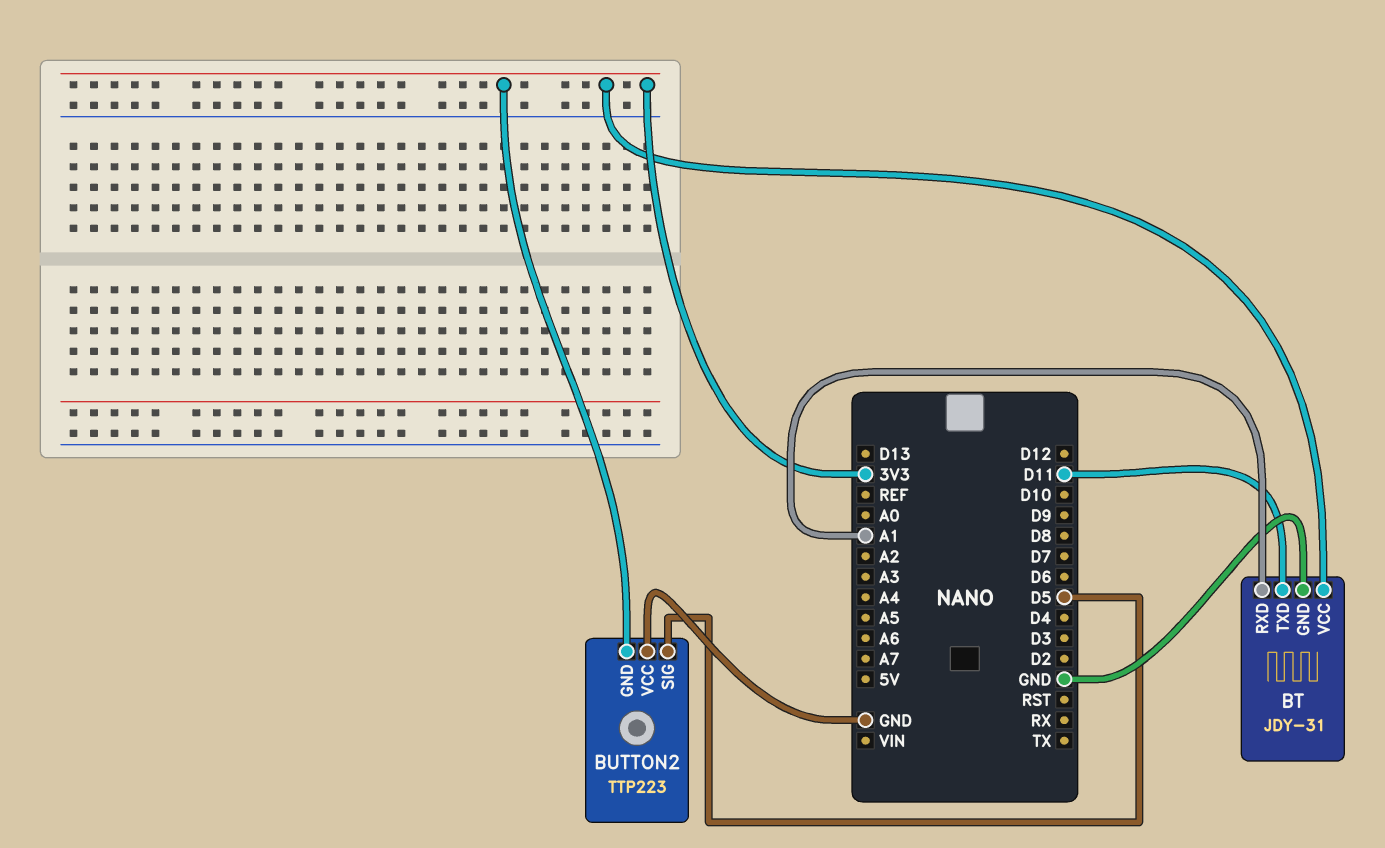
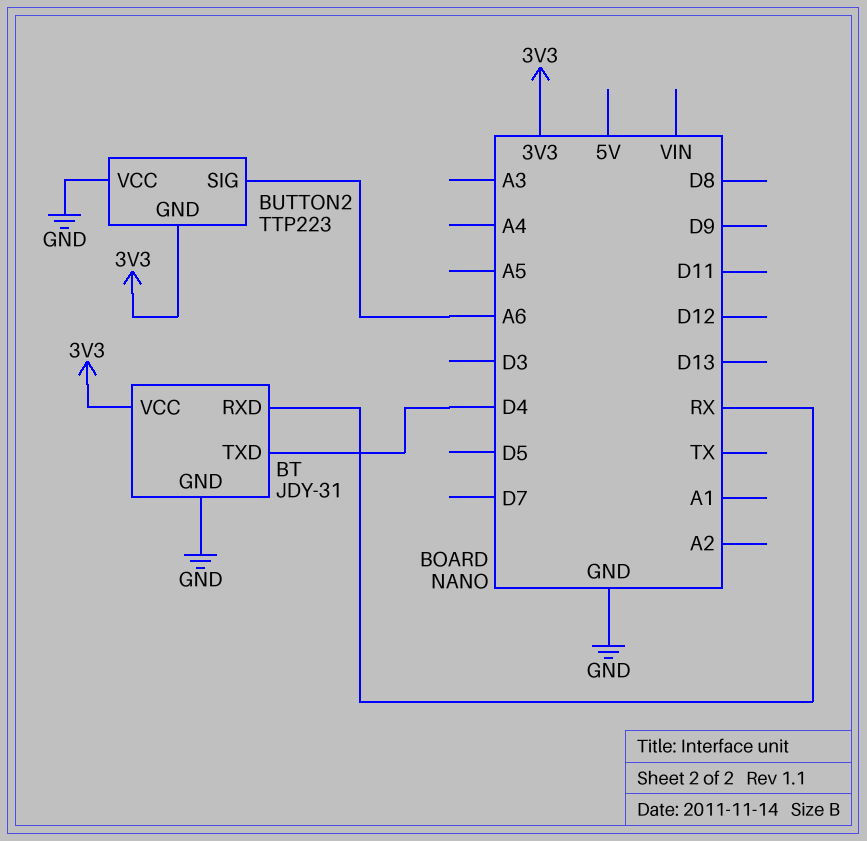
BT pin RXD: A1 -> RX
BT pin TXD: D11 -> D4
BUTTON2 pin SIG: D5 -> A6

